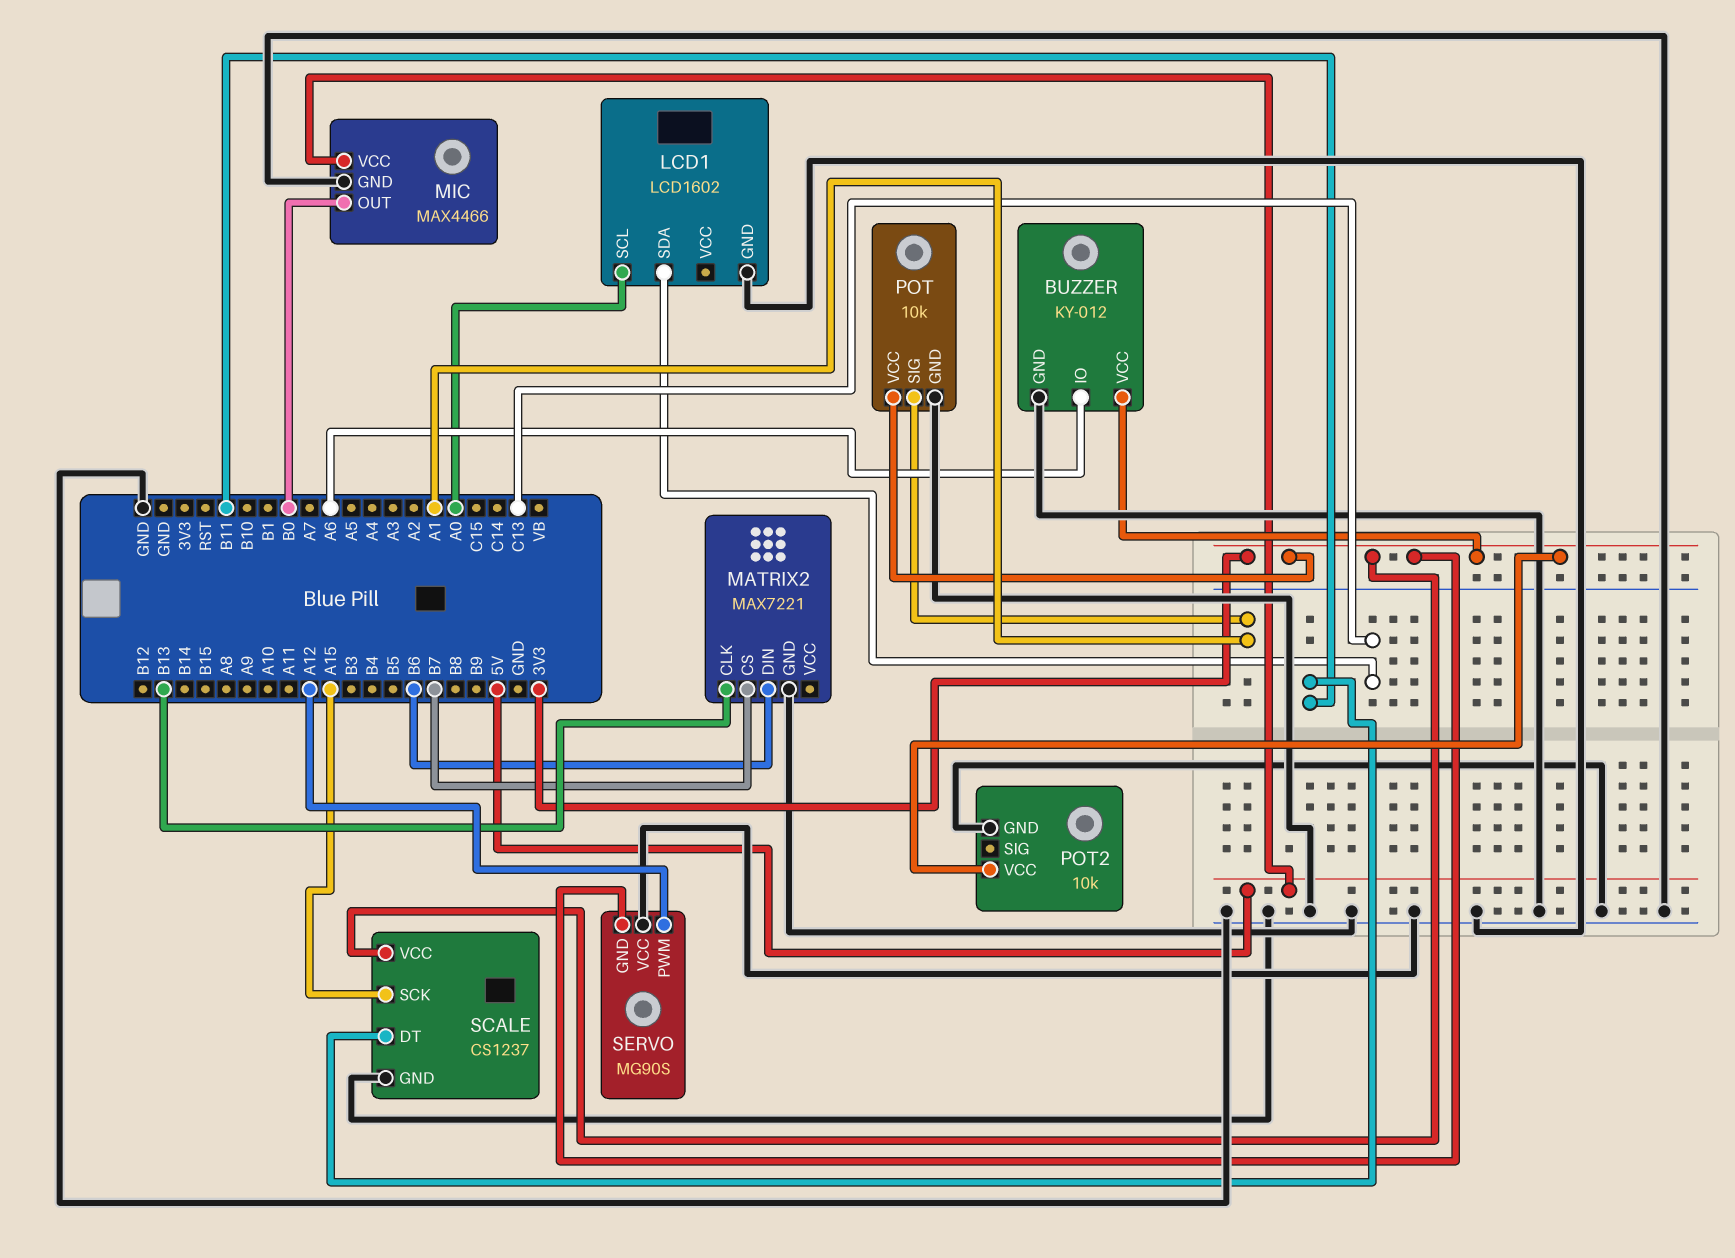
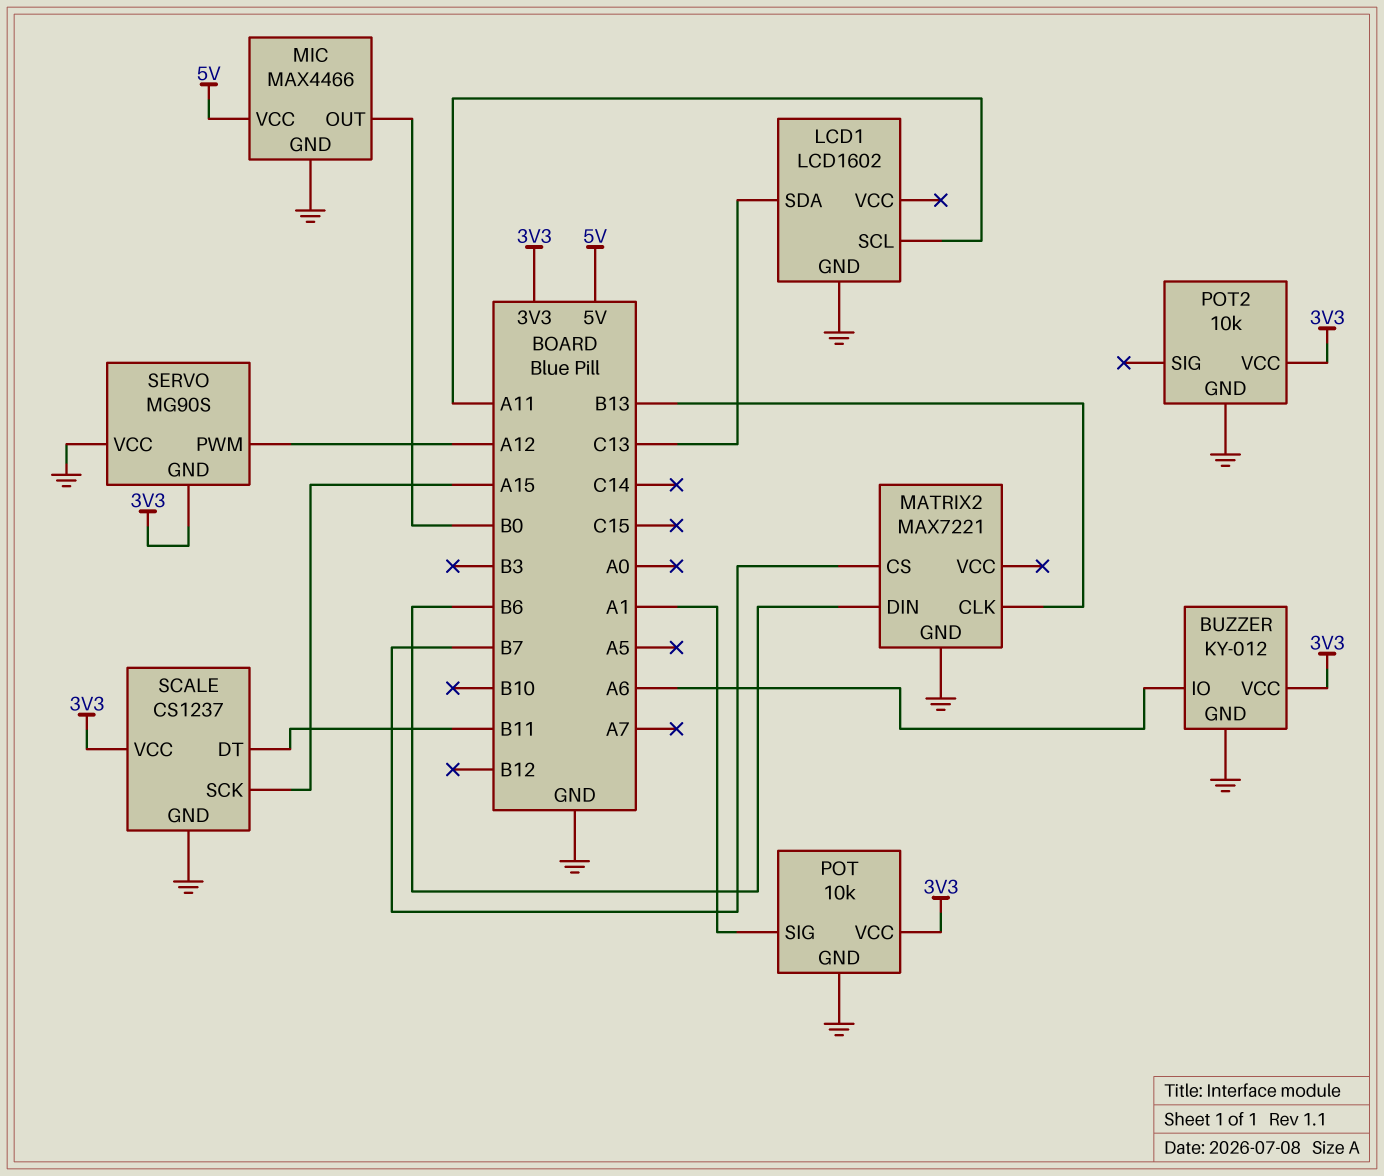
LCD1 pin SCL: A0 -> A11

